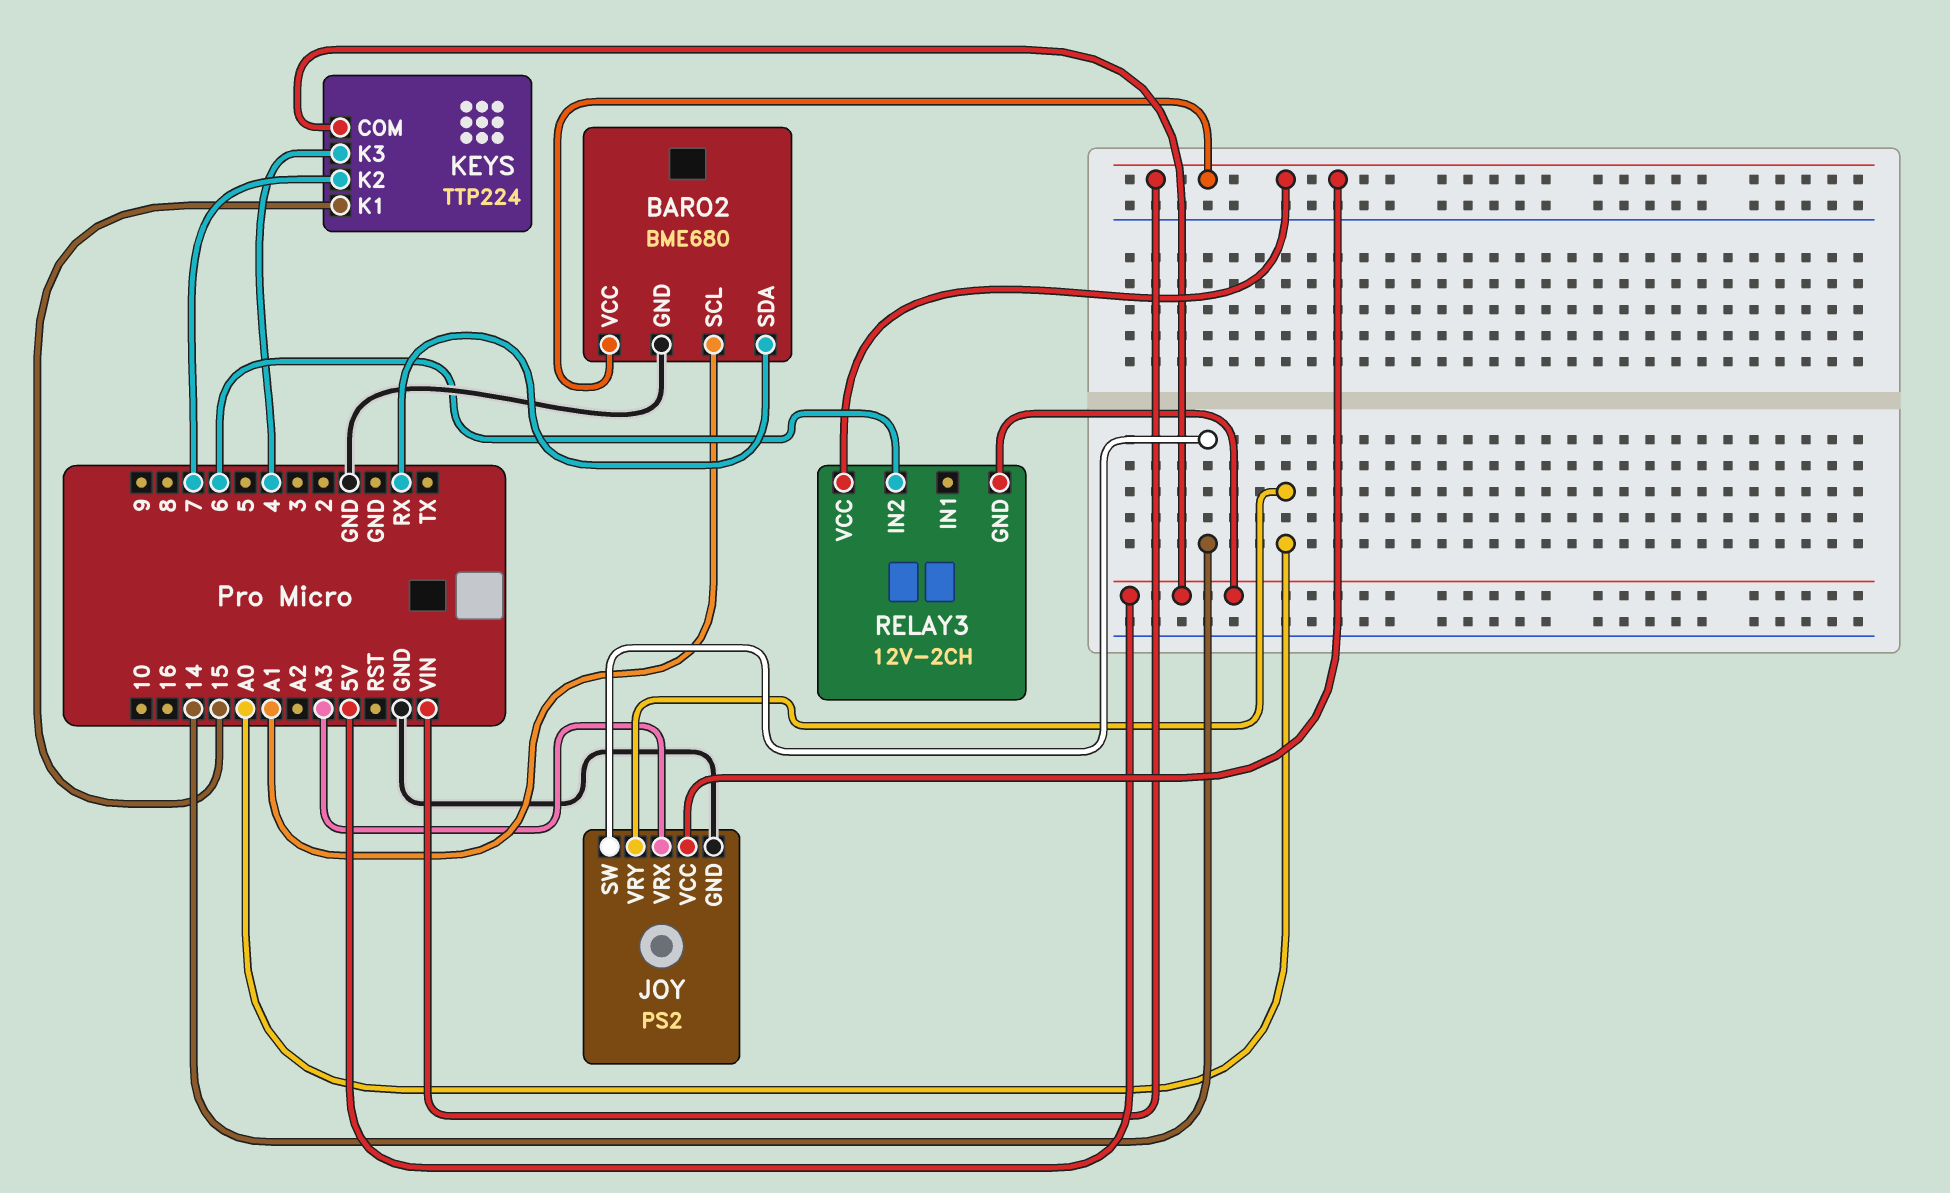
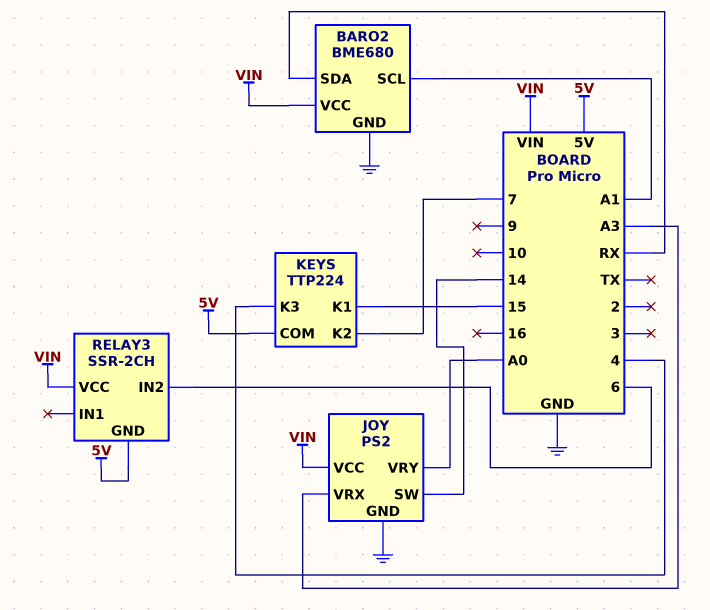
RELAY3: 12V-2CH -> SSR-2CH

